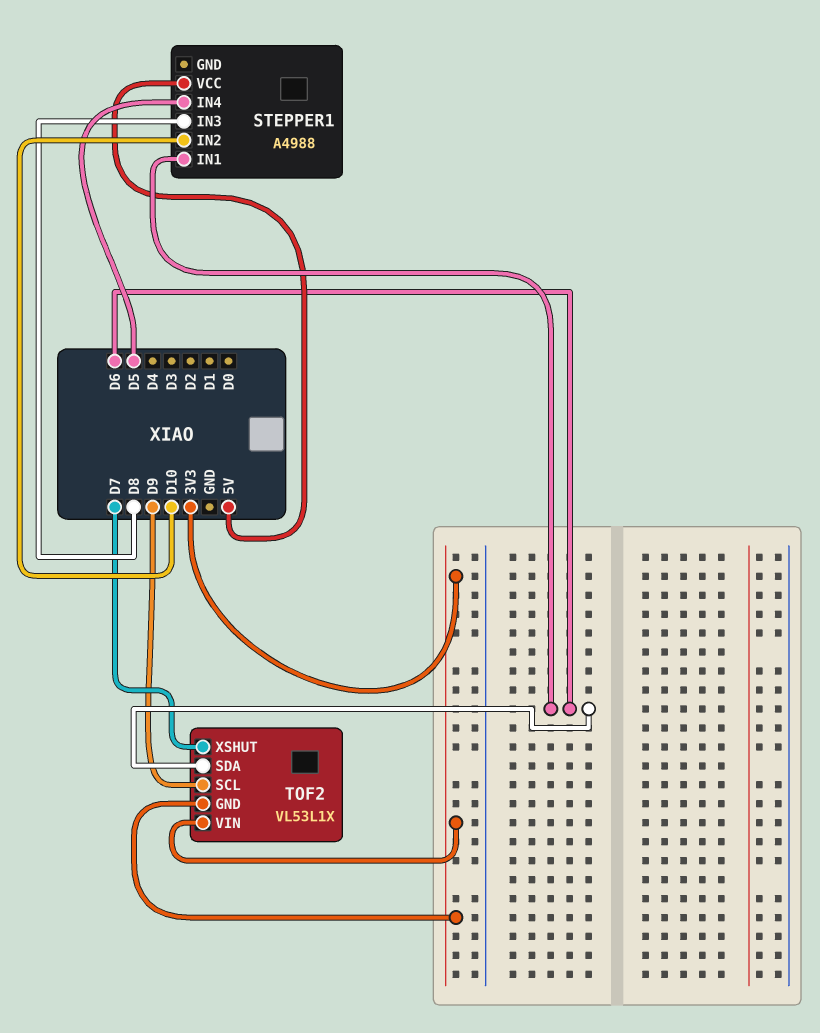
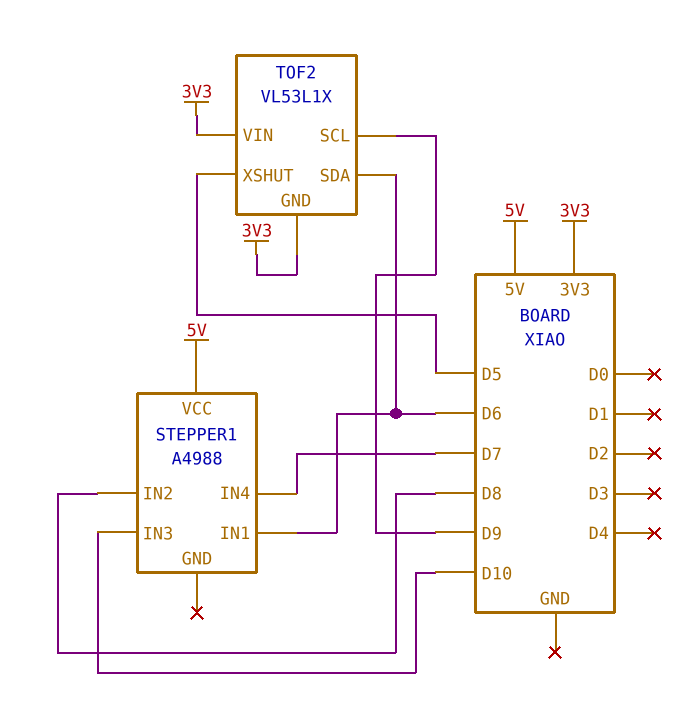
STEPPER1 pin IN2: D10 -> D8
STEPPER1 pin IN3: D8 -> D10
STEPPER1 pin IN4: D5 -> D7
TOF2 pin XSHUT: D7 -> D5

